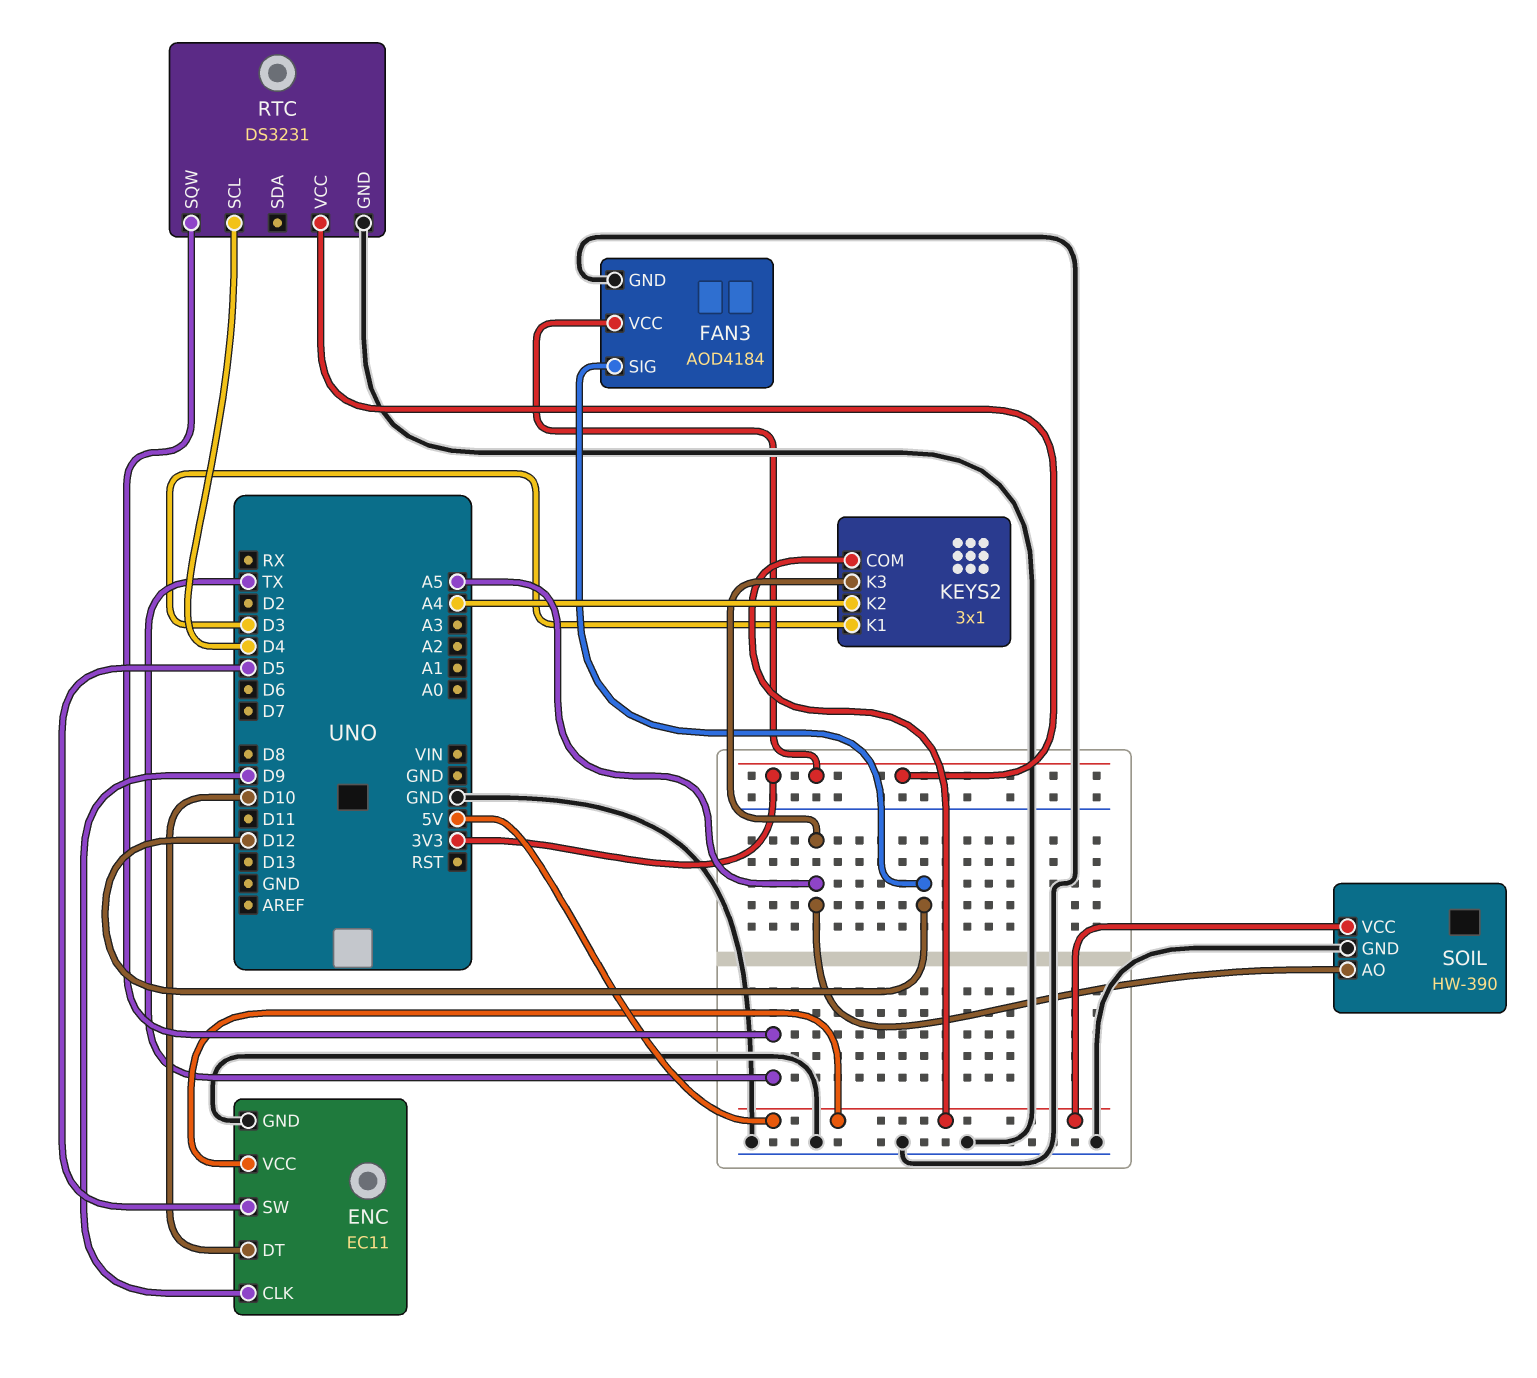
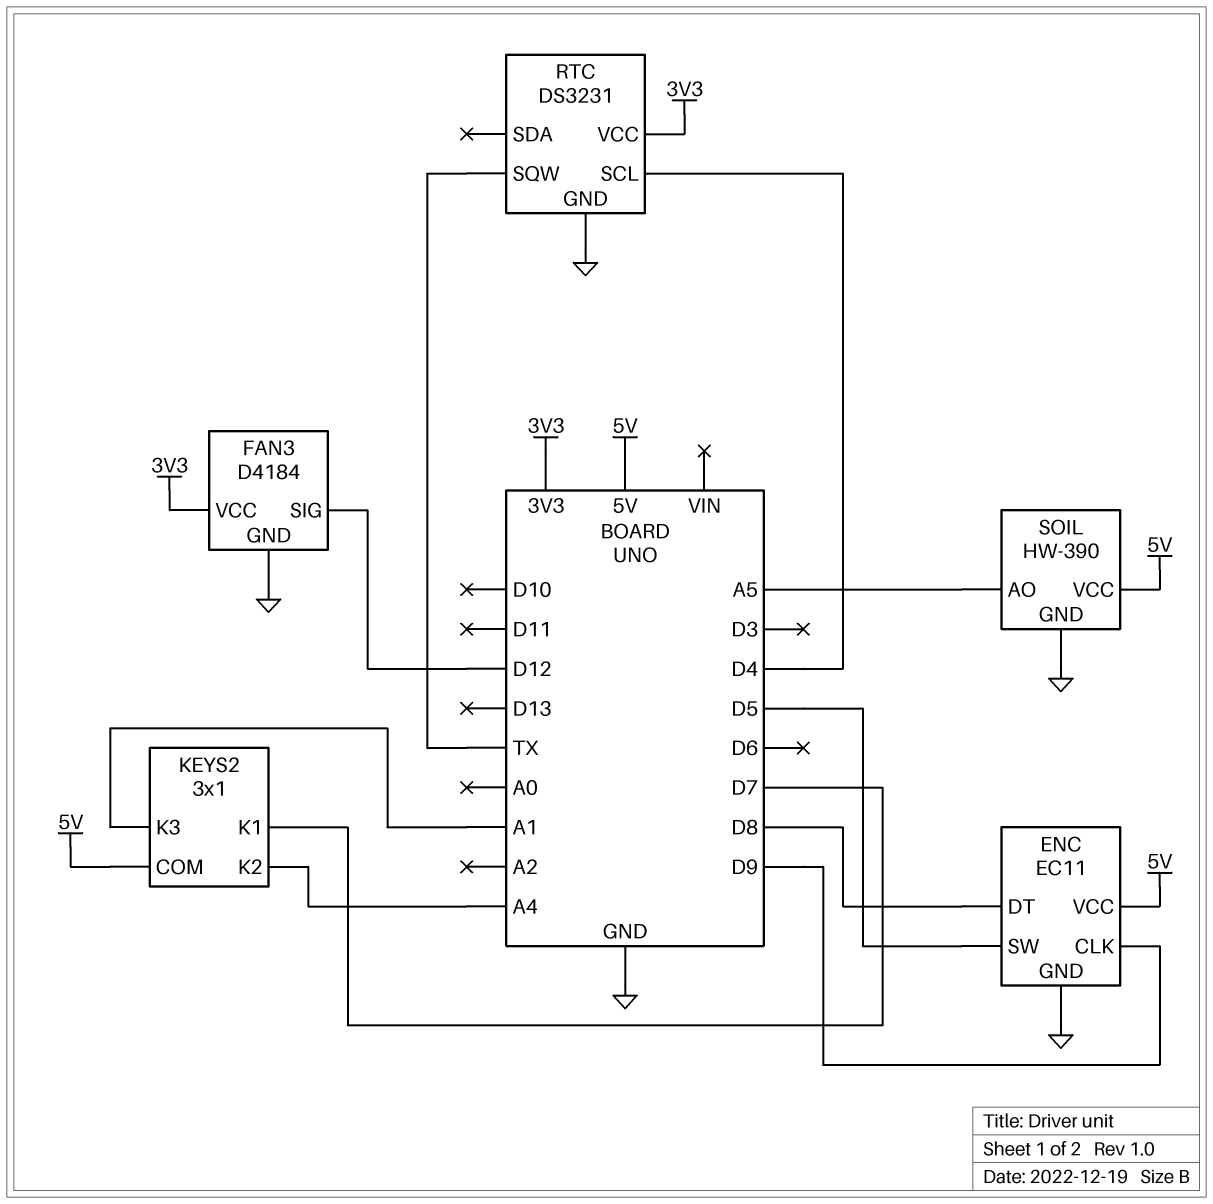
ENC pin DT: D10 -> D8
FAN3: AOD4184 -> D4184
KEYS2 pin K1: D3 -> D7
KEYS2 pin K3: A5 -> A1

